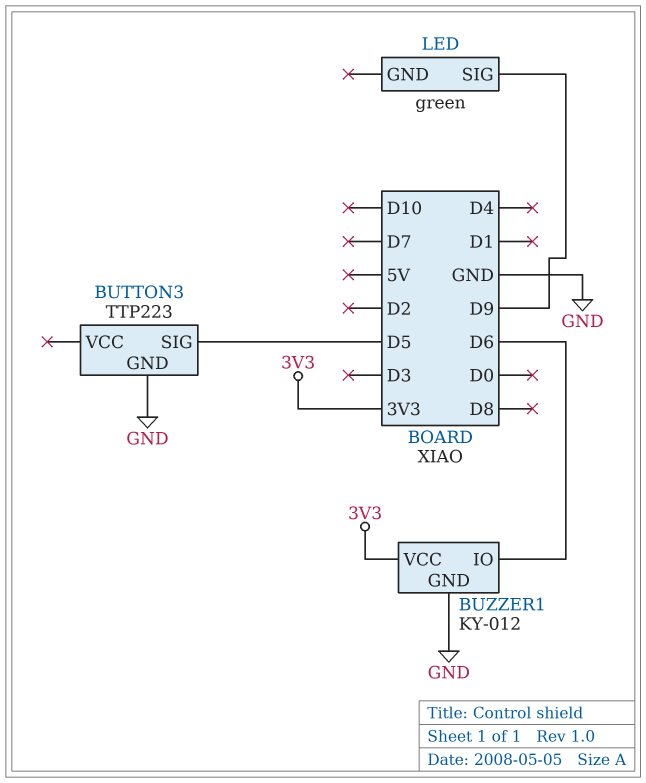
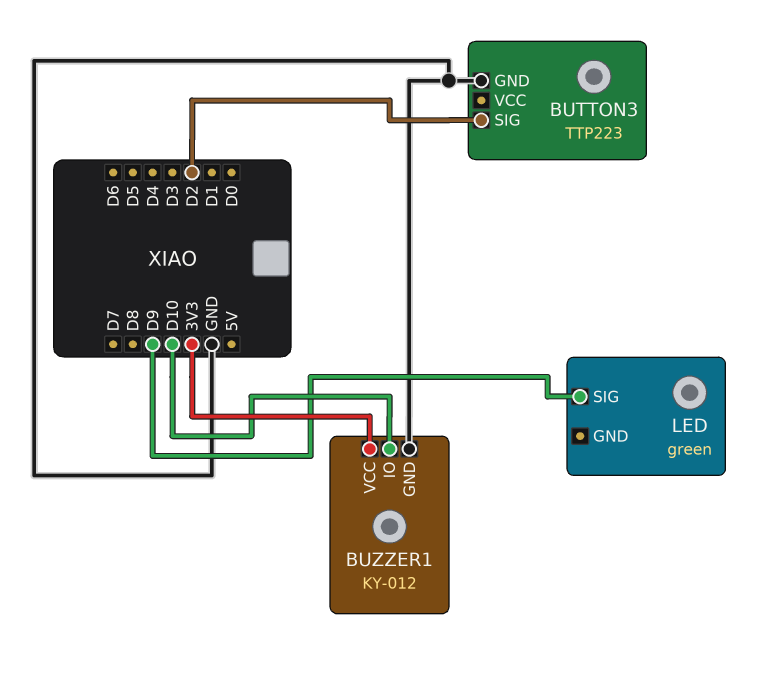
BUTTON3 pin SIG: D5 -> D2
BUZZER1 pin IO: D6 -> D10

